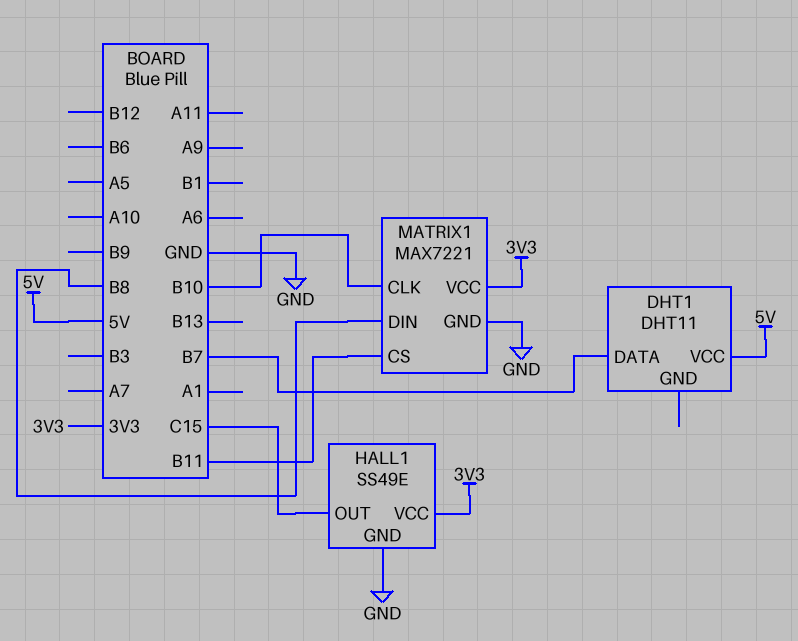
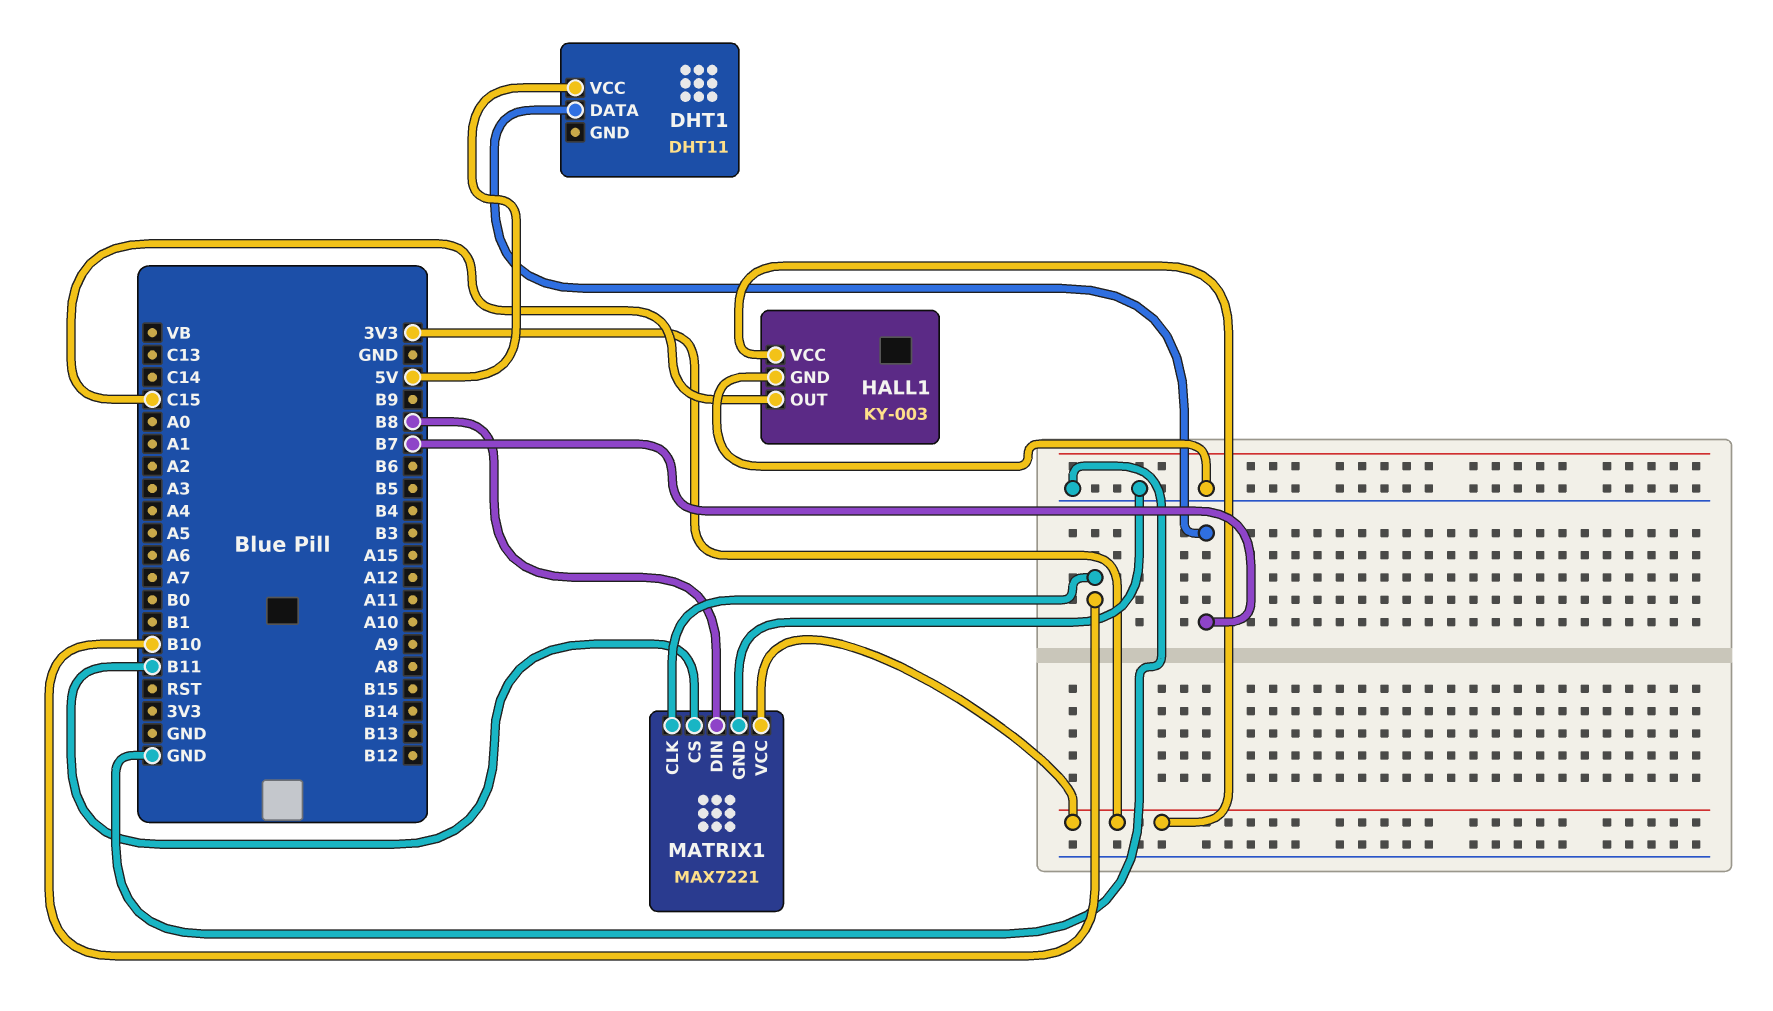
HALL1: SS49E -> KY-003

